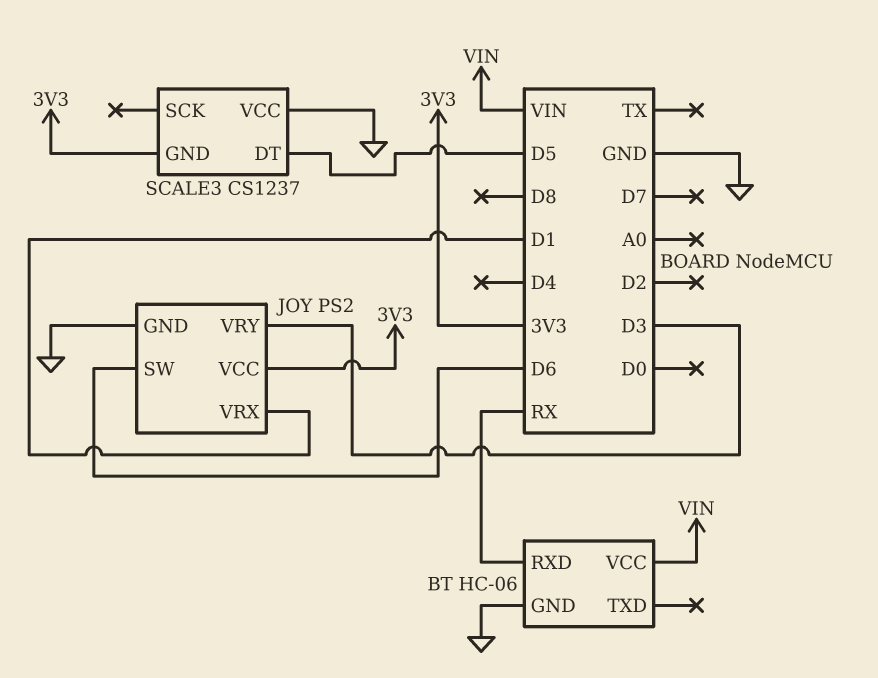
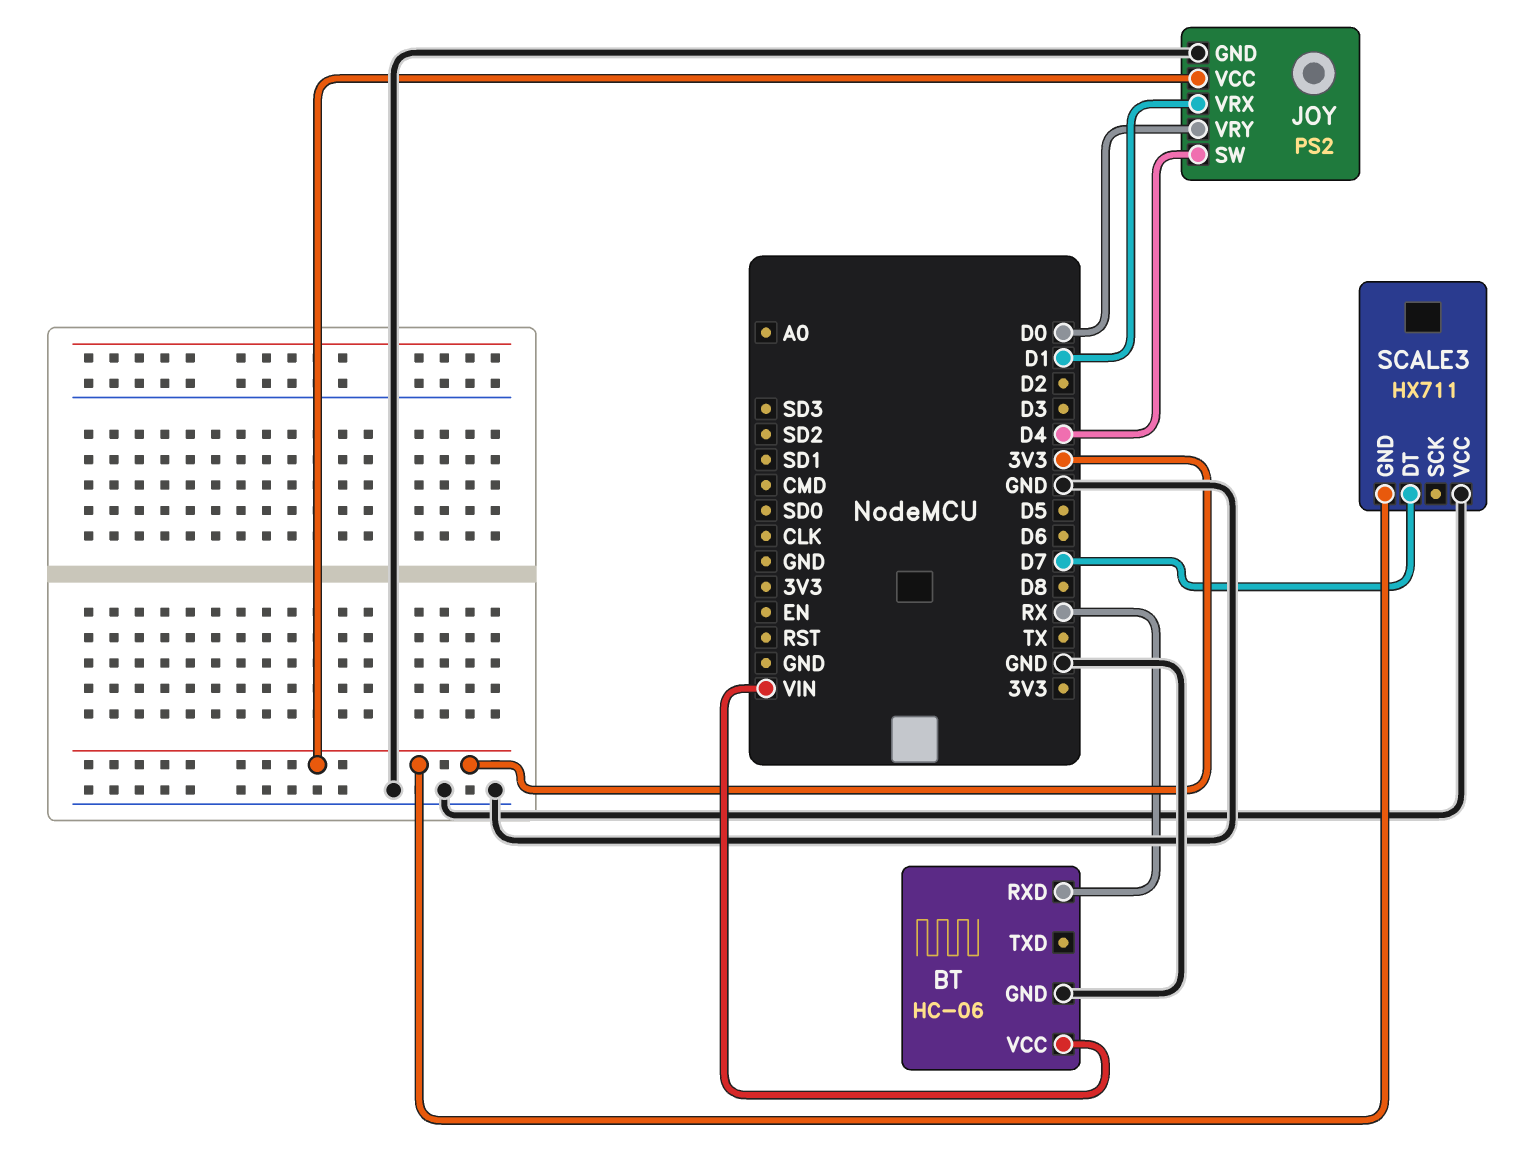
JOY pin SW: D6 -> D4
JOY pin VRY: D3 -> D0
SCALE3: CS1237 -> HX711
SCALE3 pin DT: D5 -> D7

